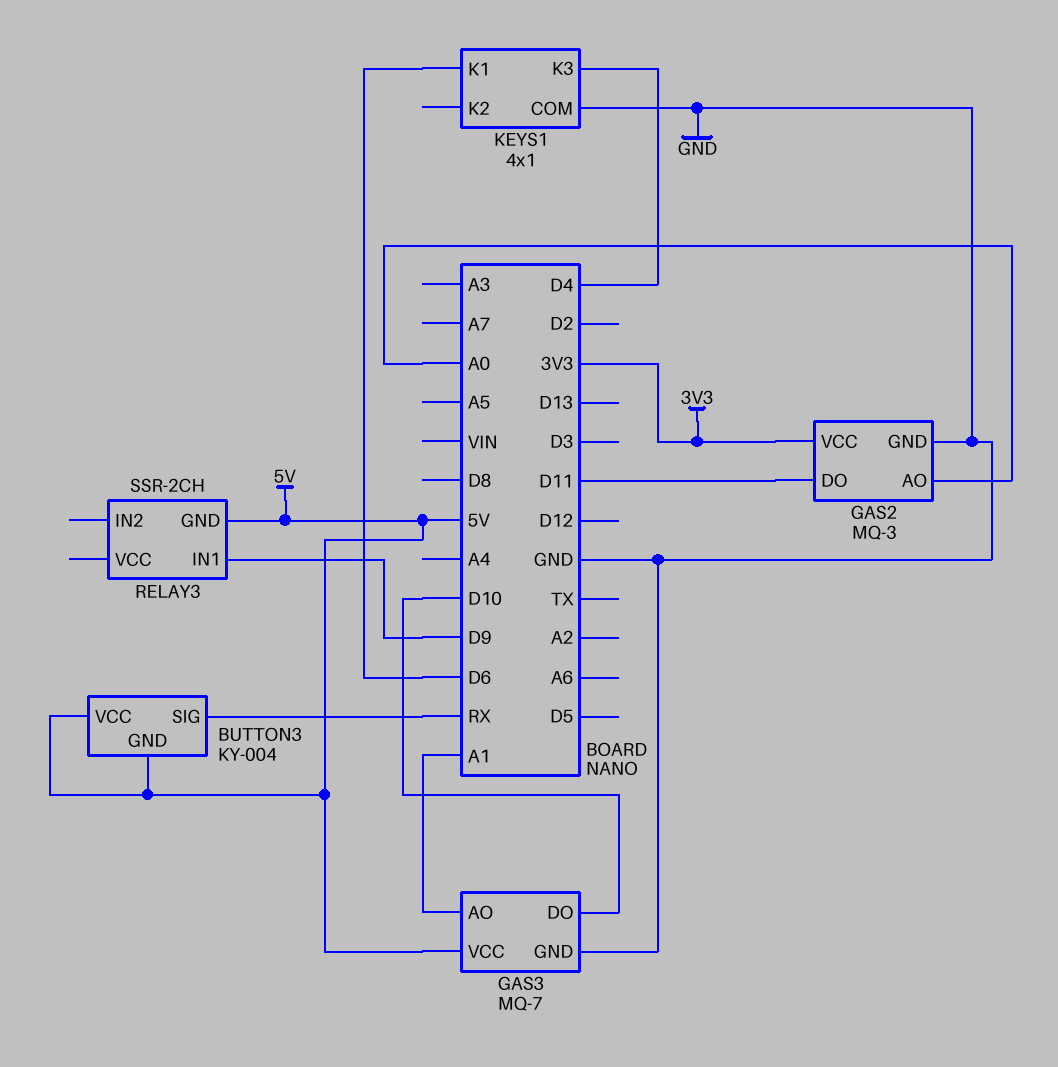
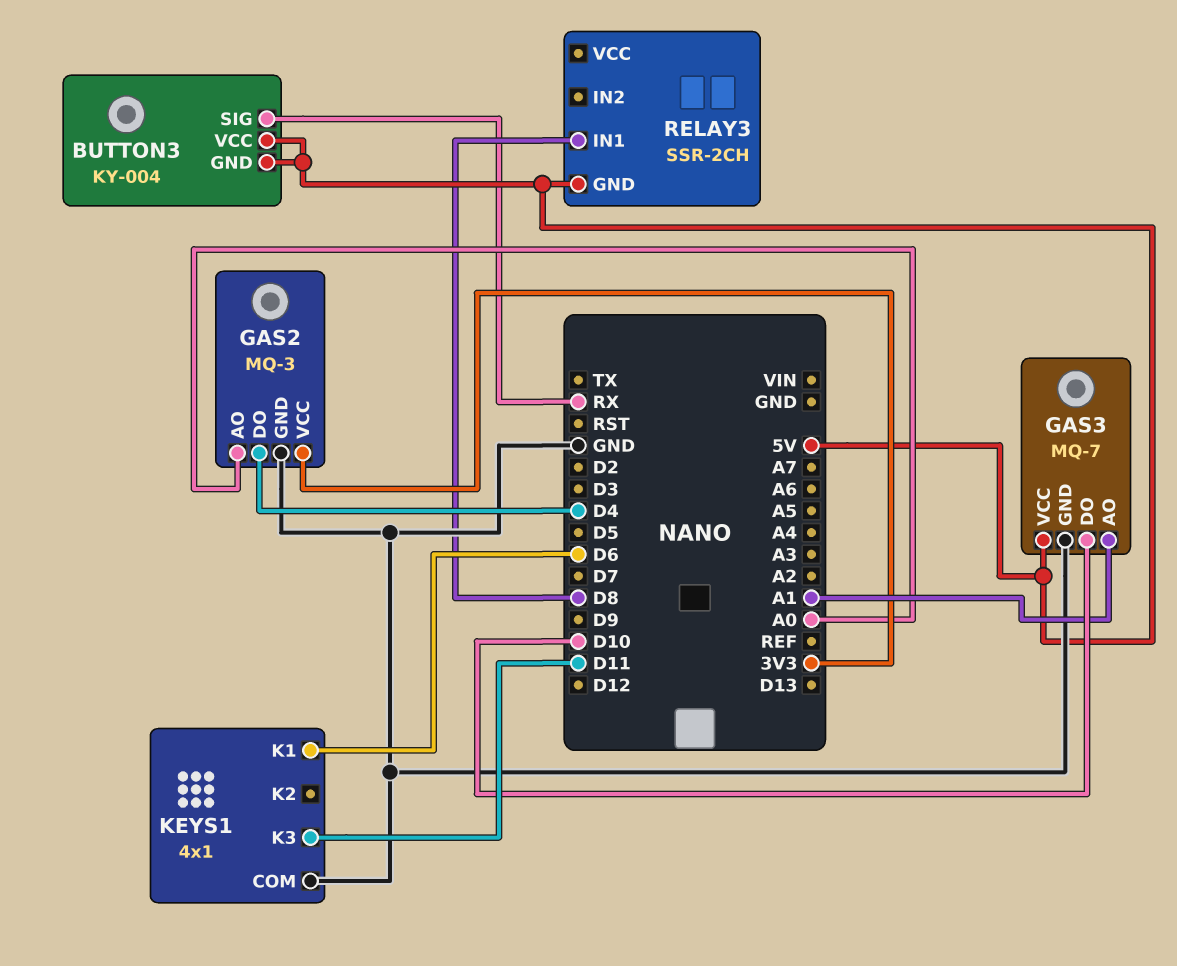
GAS2 pin DO: D11 -> D4
KEYS1 pin K3: D4 -> D11
RELAY3 pin IN1: D9 -> D8

